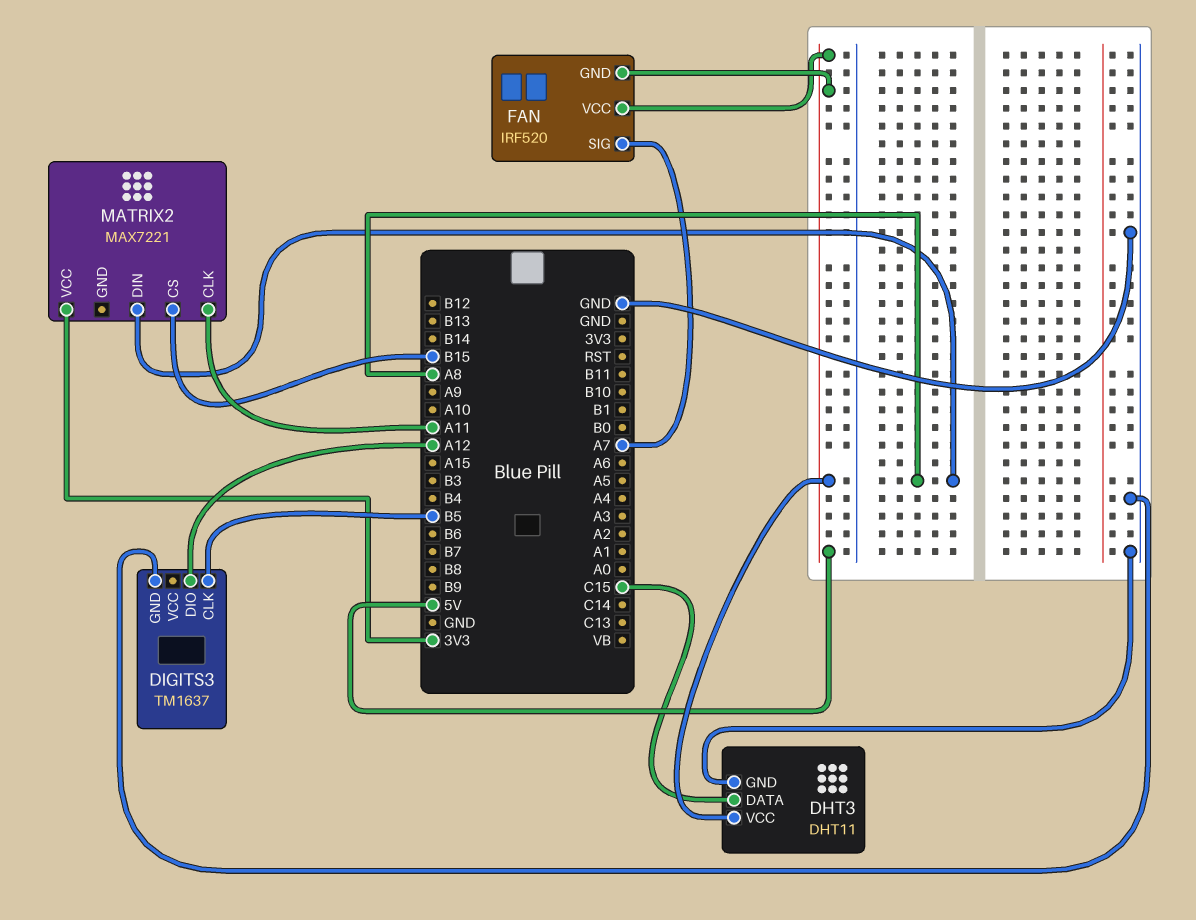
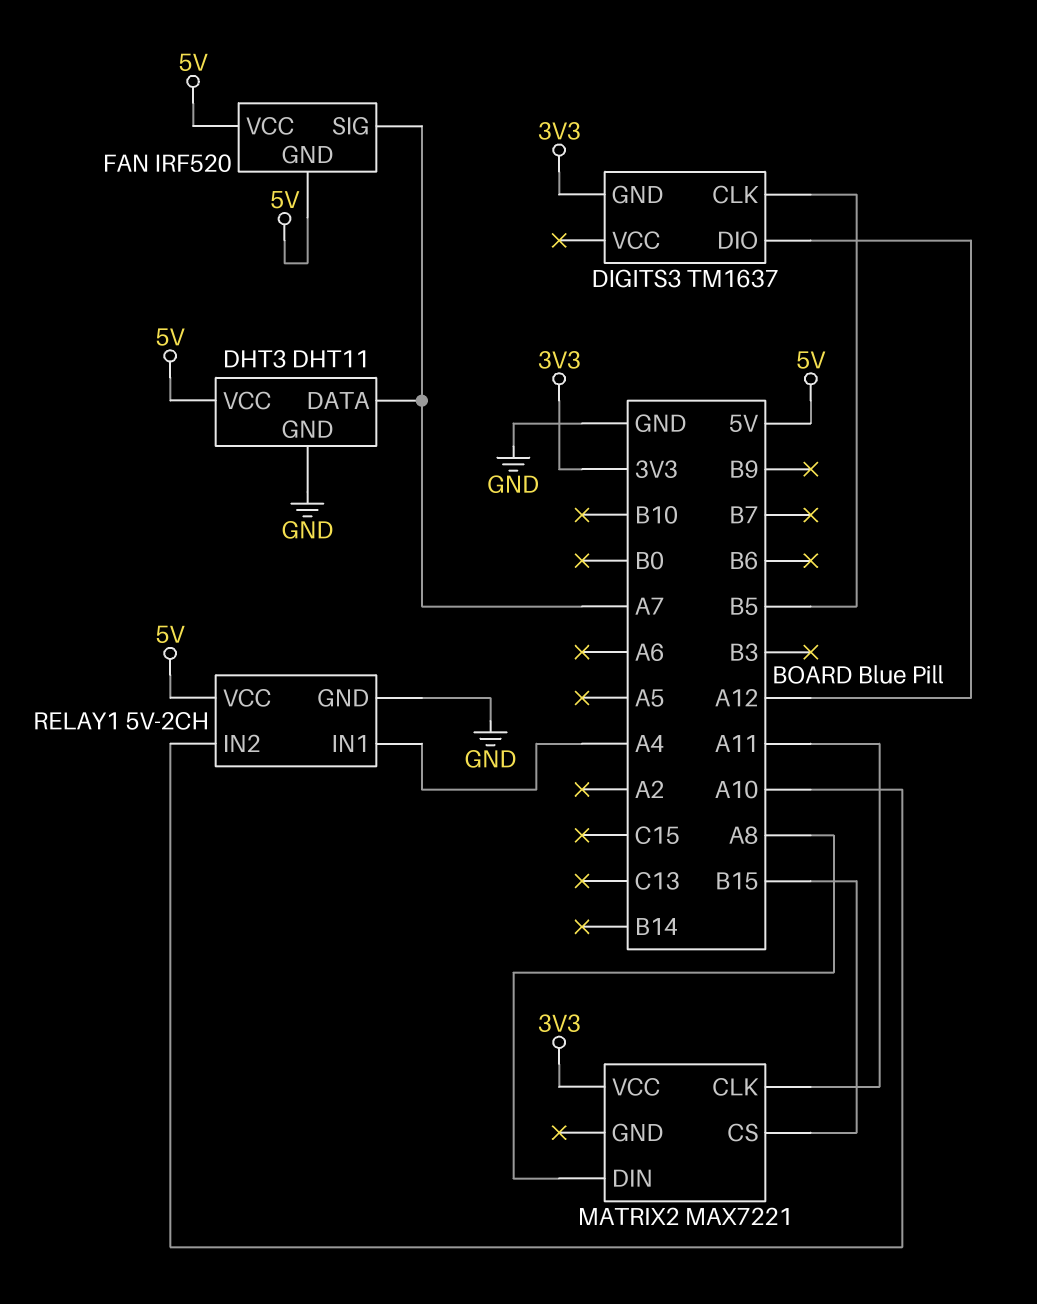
DHT3 pin DATA: C15 -> A7
DIGITS3 pin GND: GND -> 3V3
RELAY1: none -> 5V-2CH
RELAY1 pin GND: none -> GND
RELAY1 pin IN1: none -> A4
RELAY1 pin IN2: none -> A10
RELAY1 pin VCC: none -> 5V

